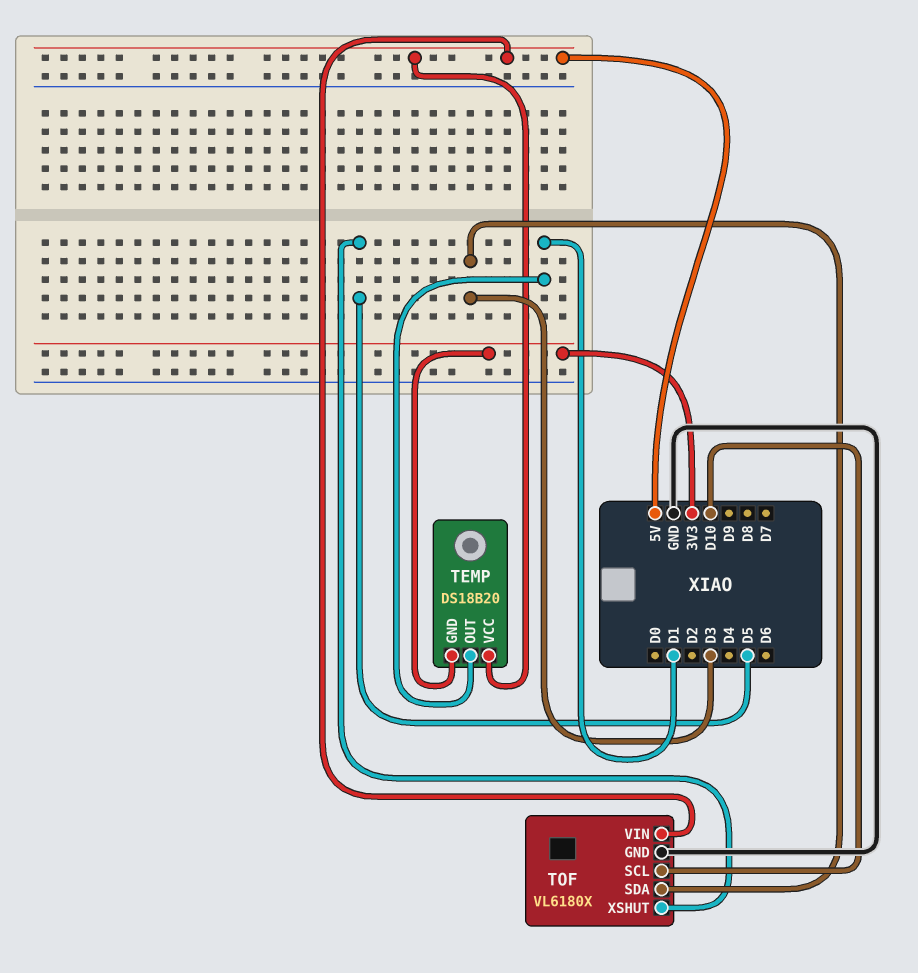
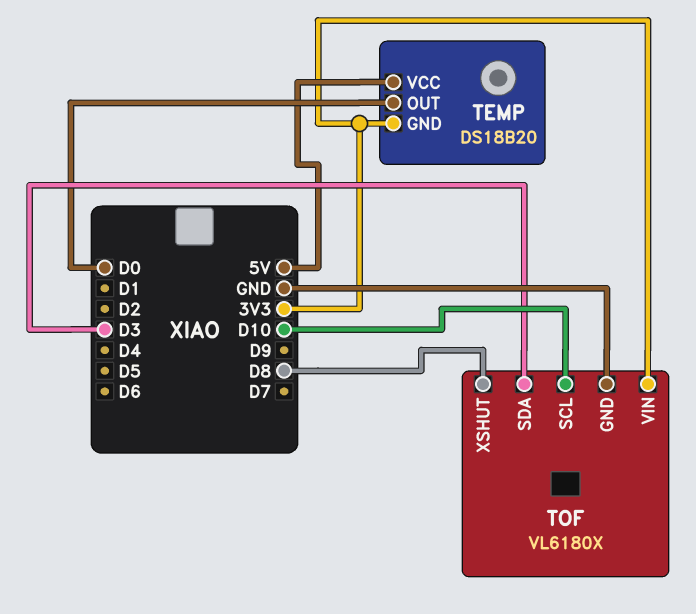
TEMP pin OUT: D1 -> D0
TOF pin VIN: 5V -> 3V3
TOF pin XSHUT: D5 -> D8

